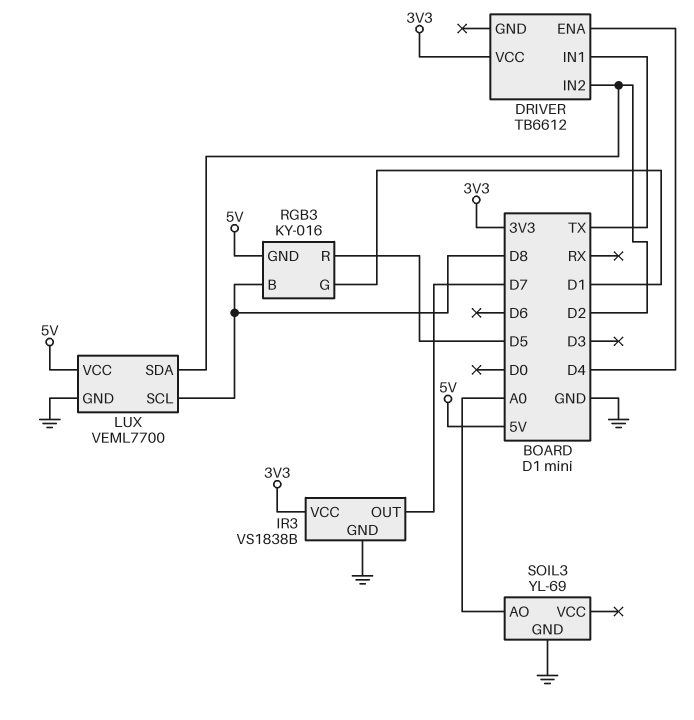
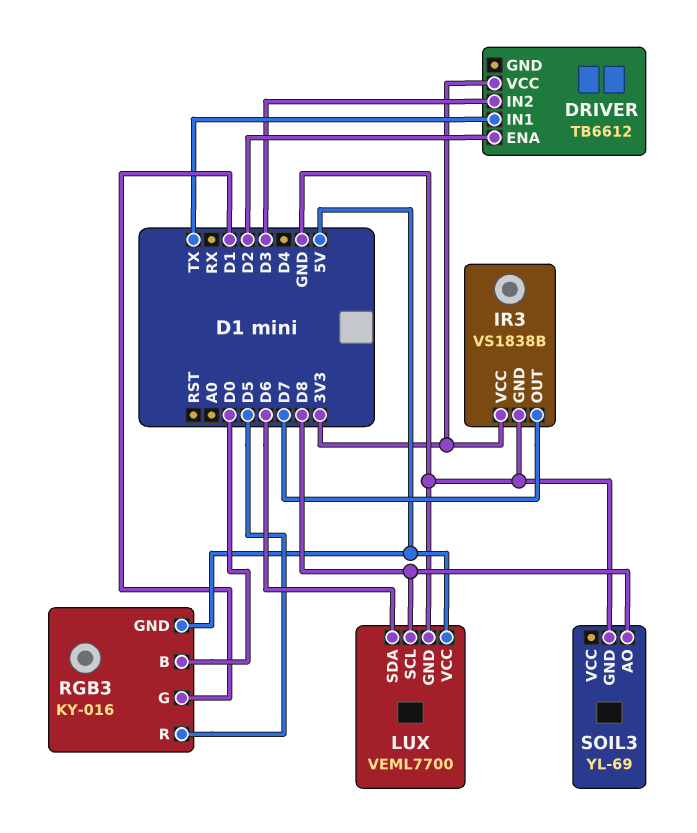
DRIVER pin ENA: D4 -> D2
DRIVER pin IN2: D2 -> D3
LUX pin SDA: D2 -> D6
RGB3 pin B: D8 -> D0
SOIL3 pin AO: A0 -> D8

